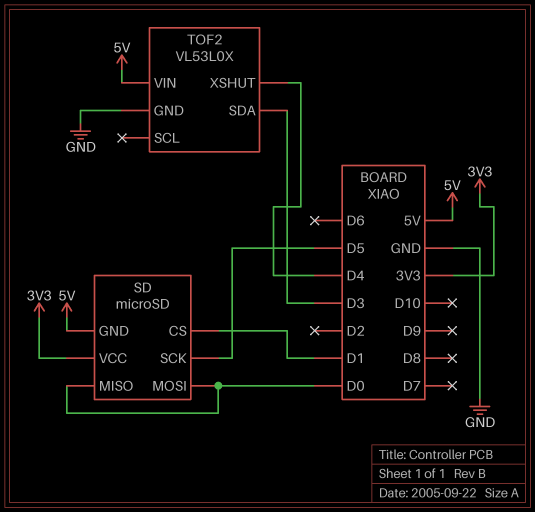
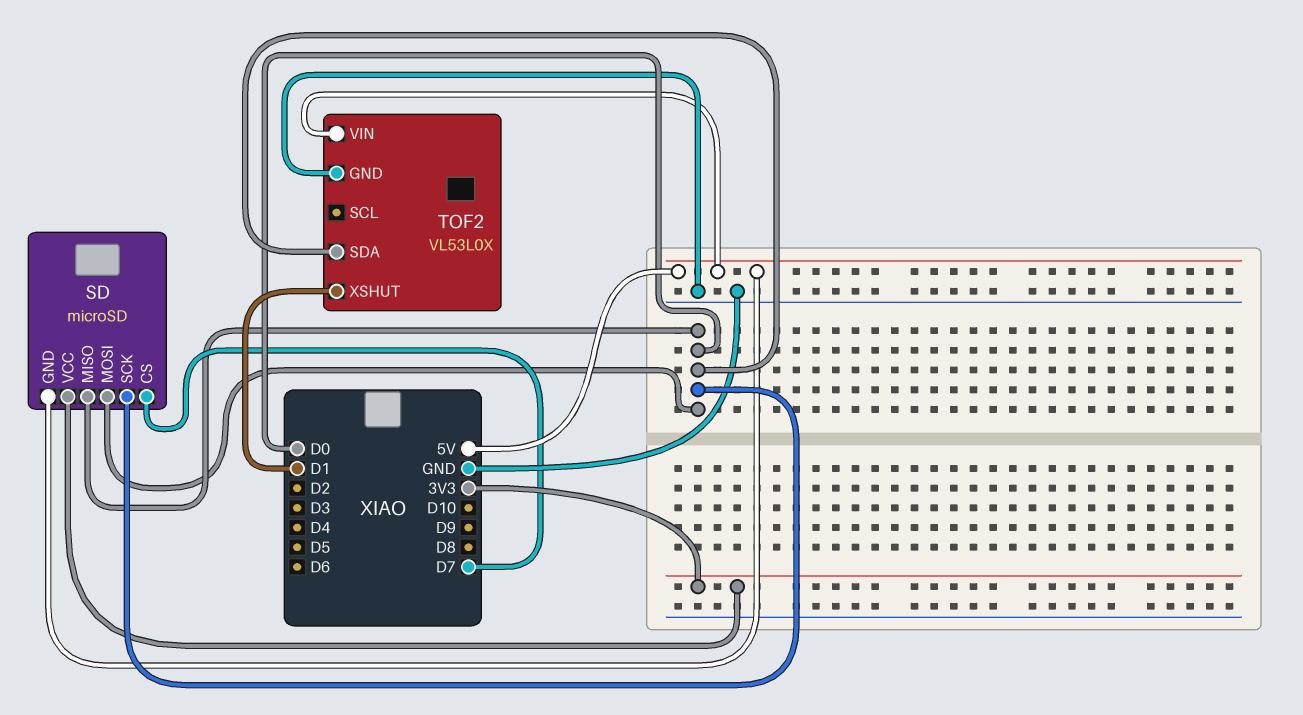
SD pin CS: D1 -> D7
SD pin SCK: D5 -> D0
TOF2 pin SDA: D3 -> D0
TOF2 pin XSHUT: D4 -> D1

